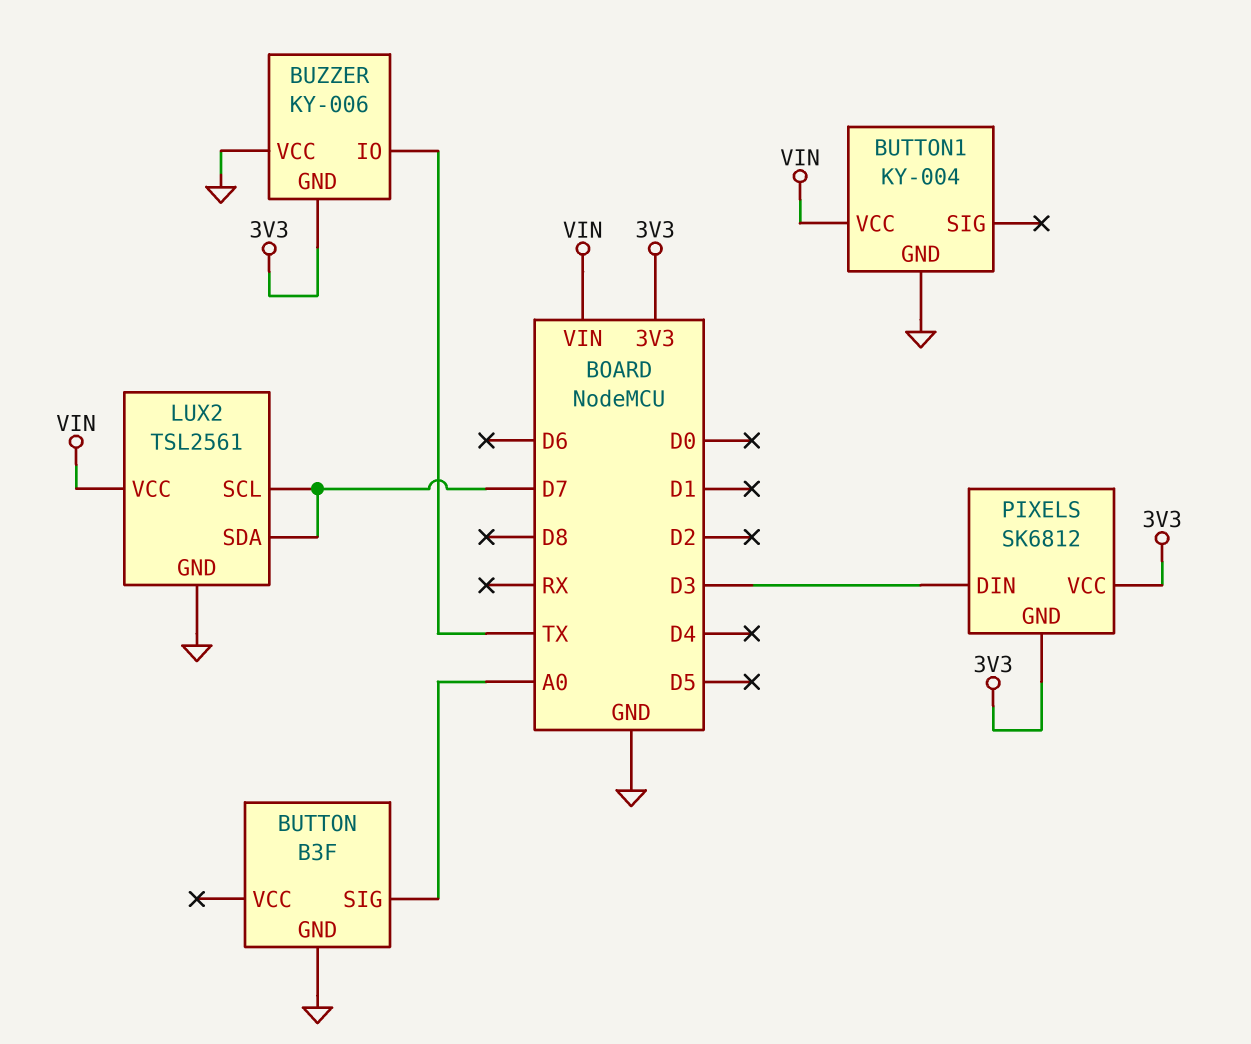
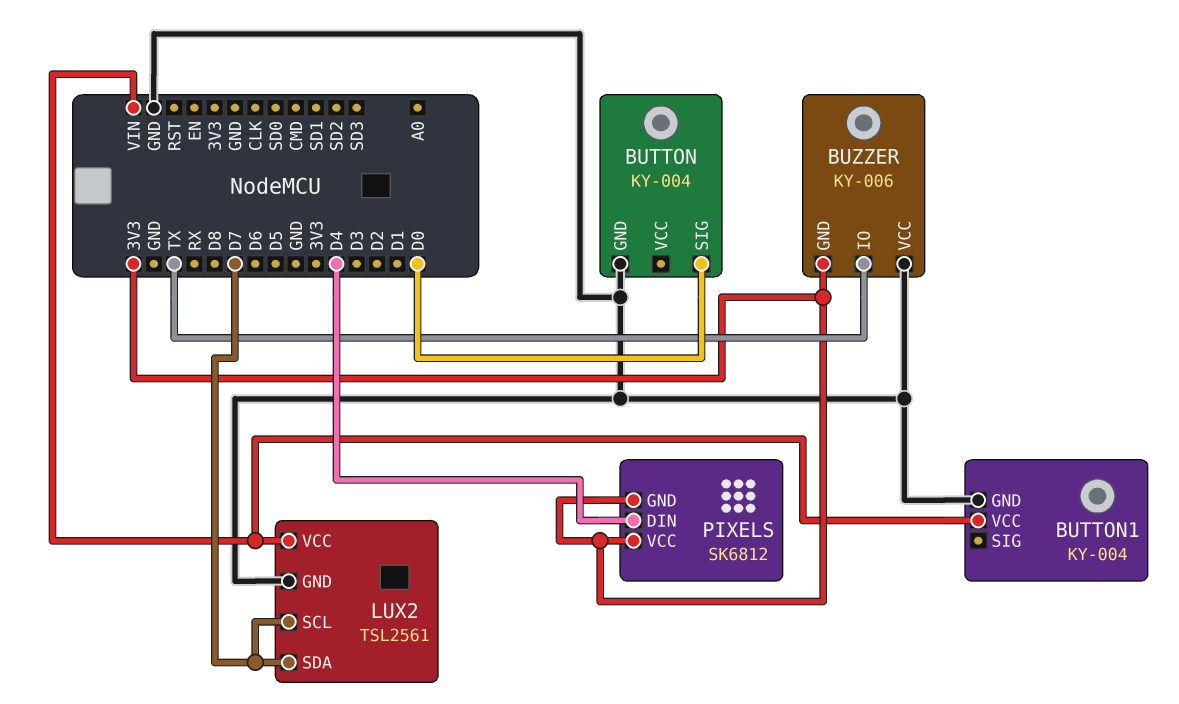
BUTTON: B3F -> KY-004
BUTTON pin SIG: A0 -> D0
PIXELS pin DIN: D3 -> D4

